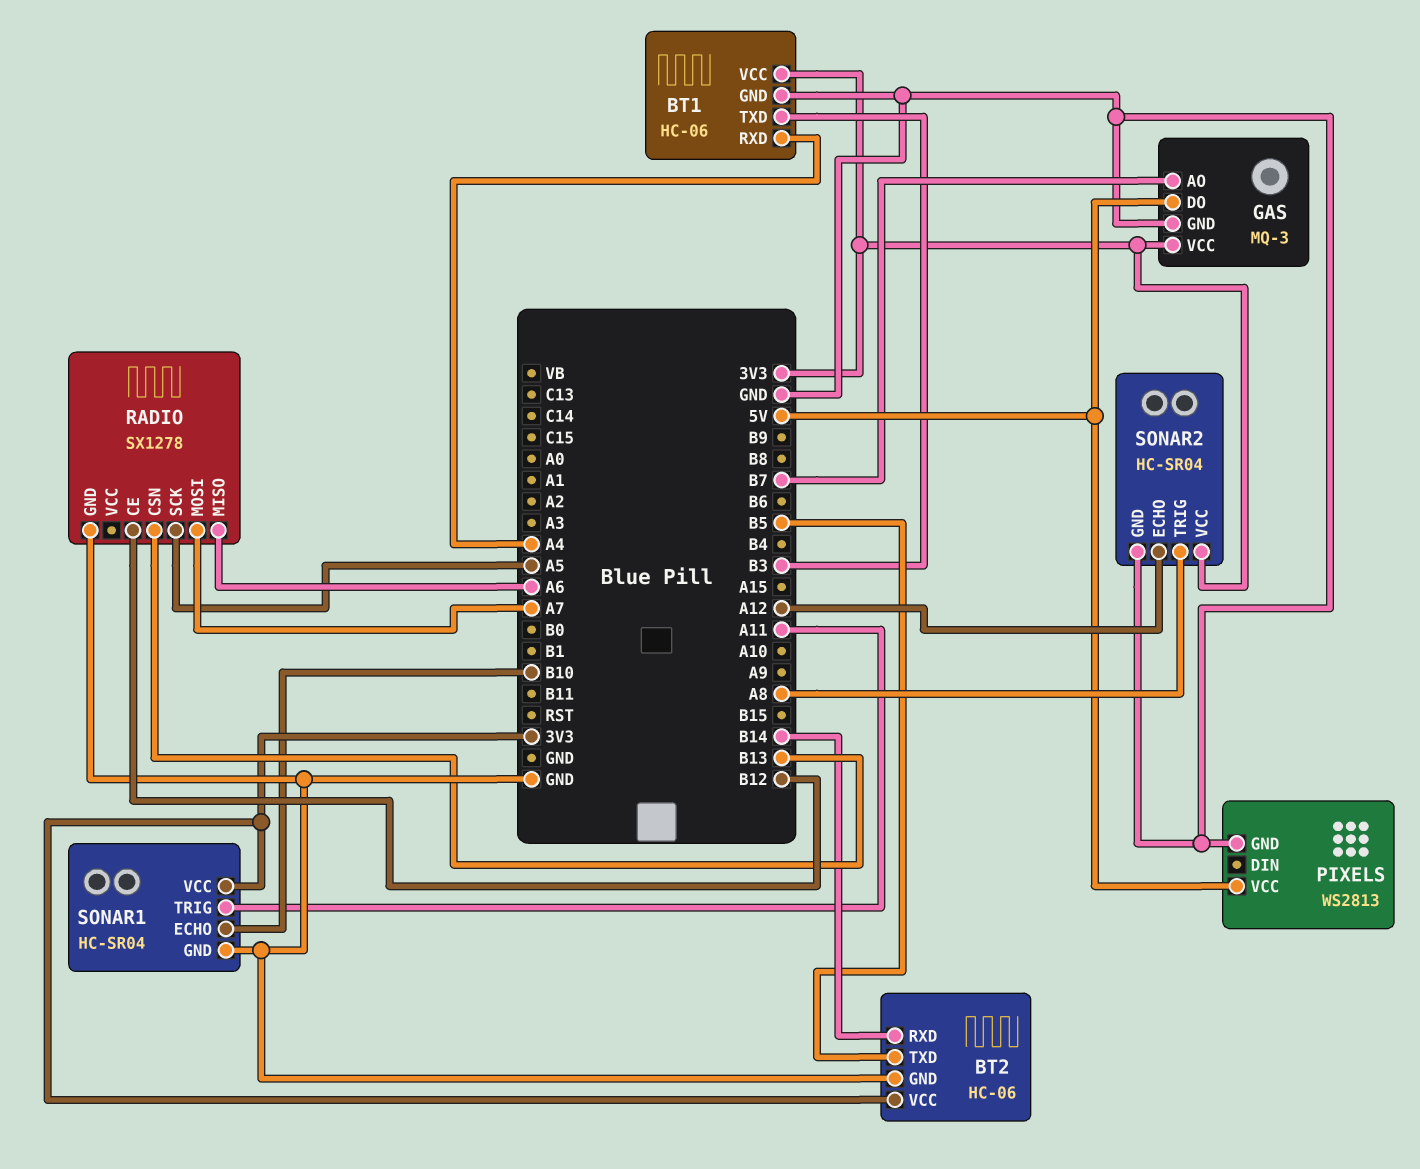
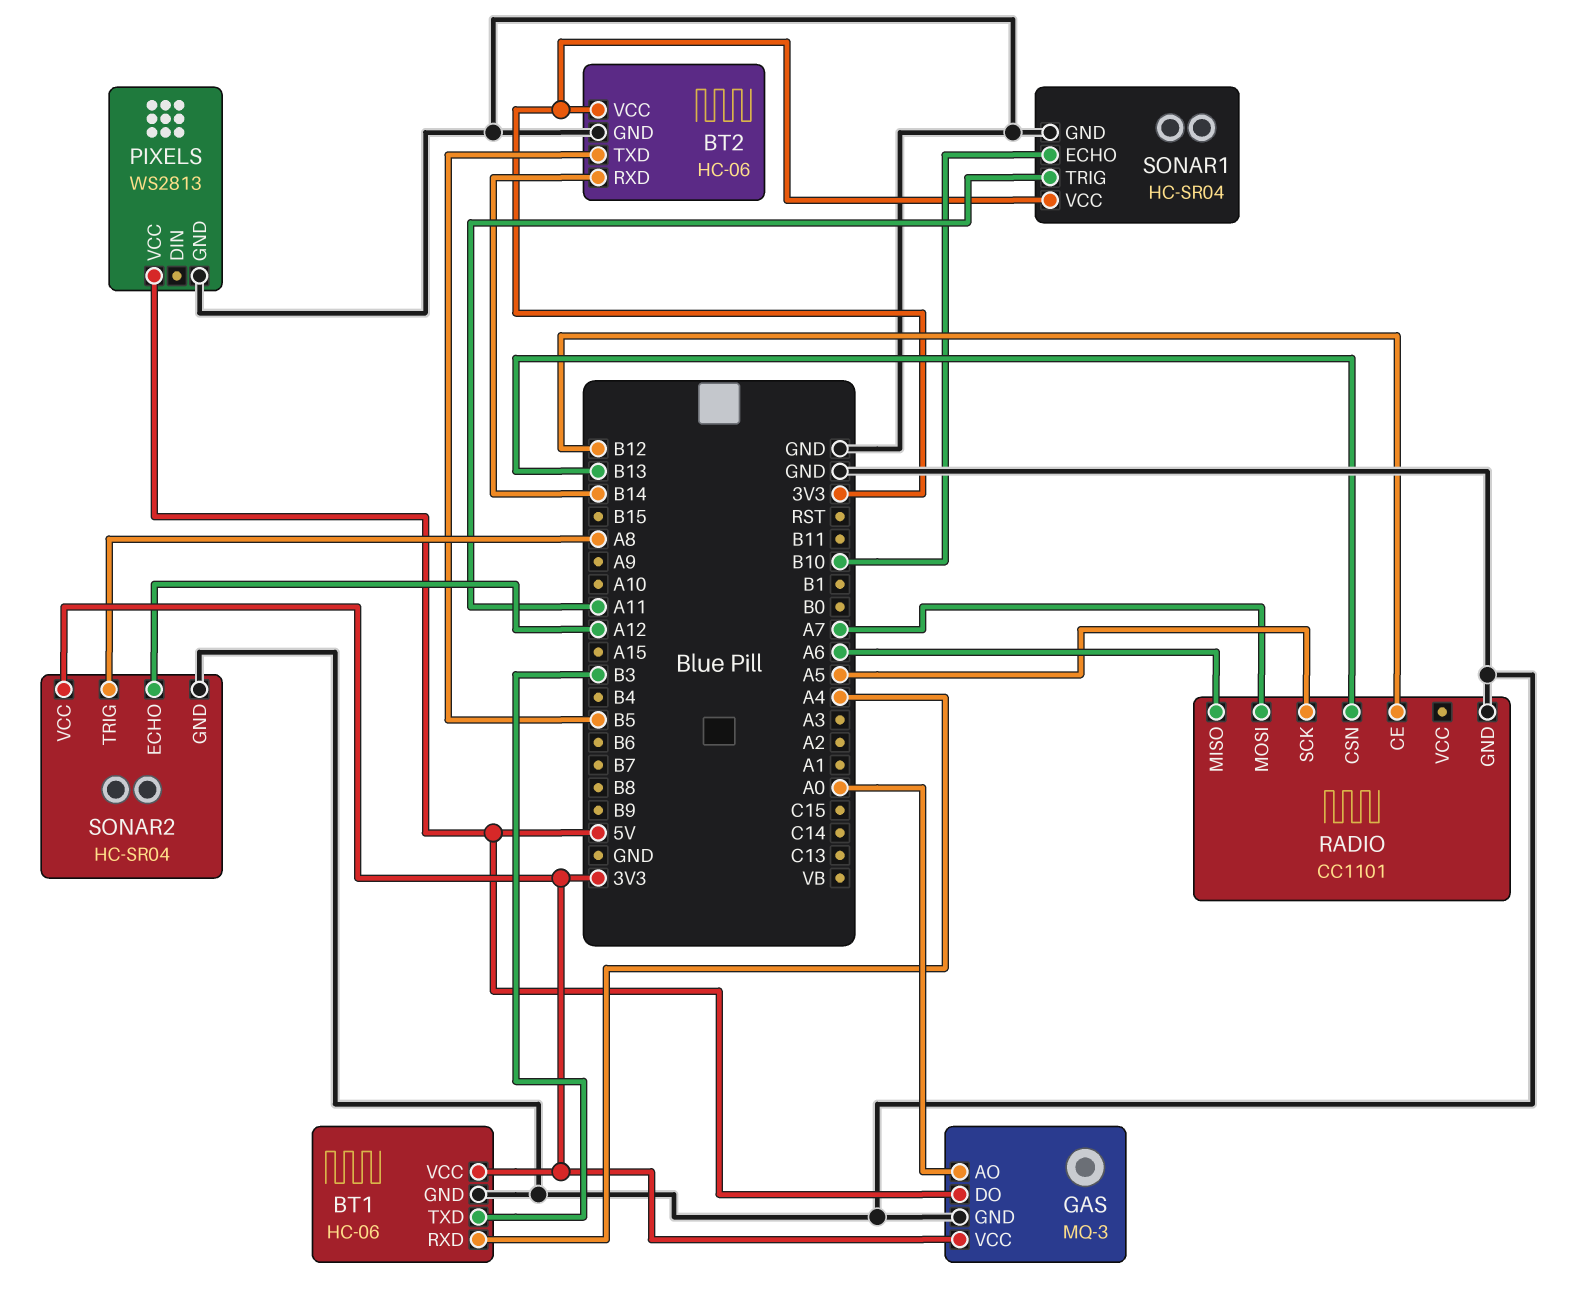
GAS pin AO: B7 -> A0
RADIO: SX1278 -> CC1101

